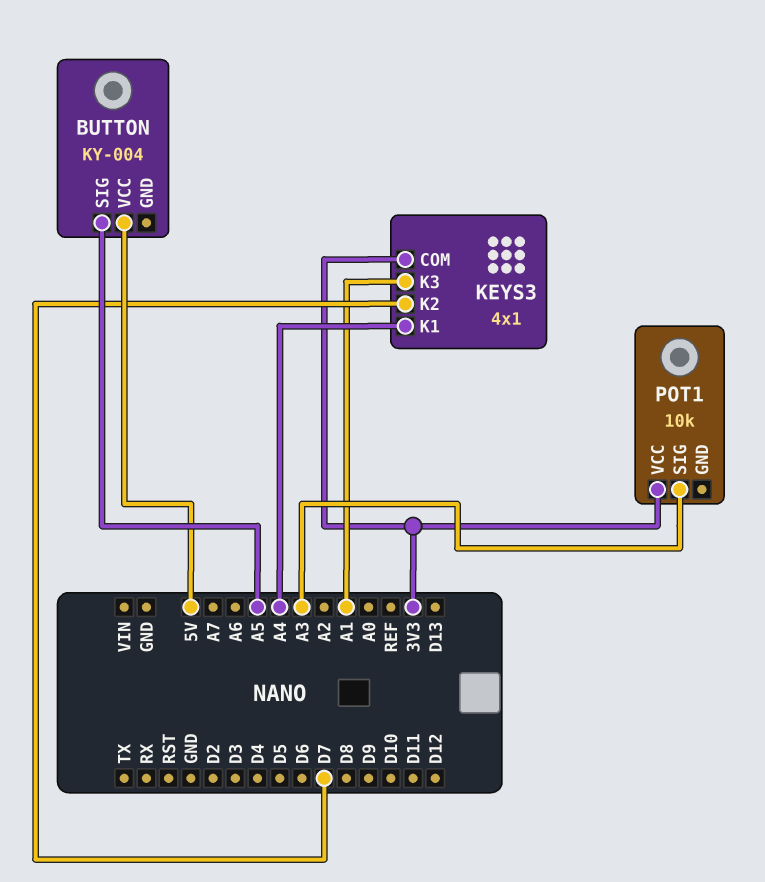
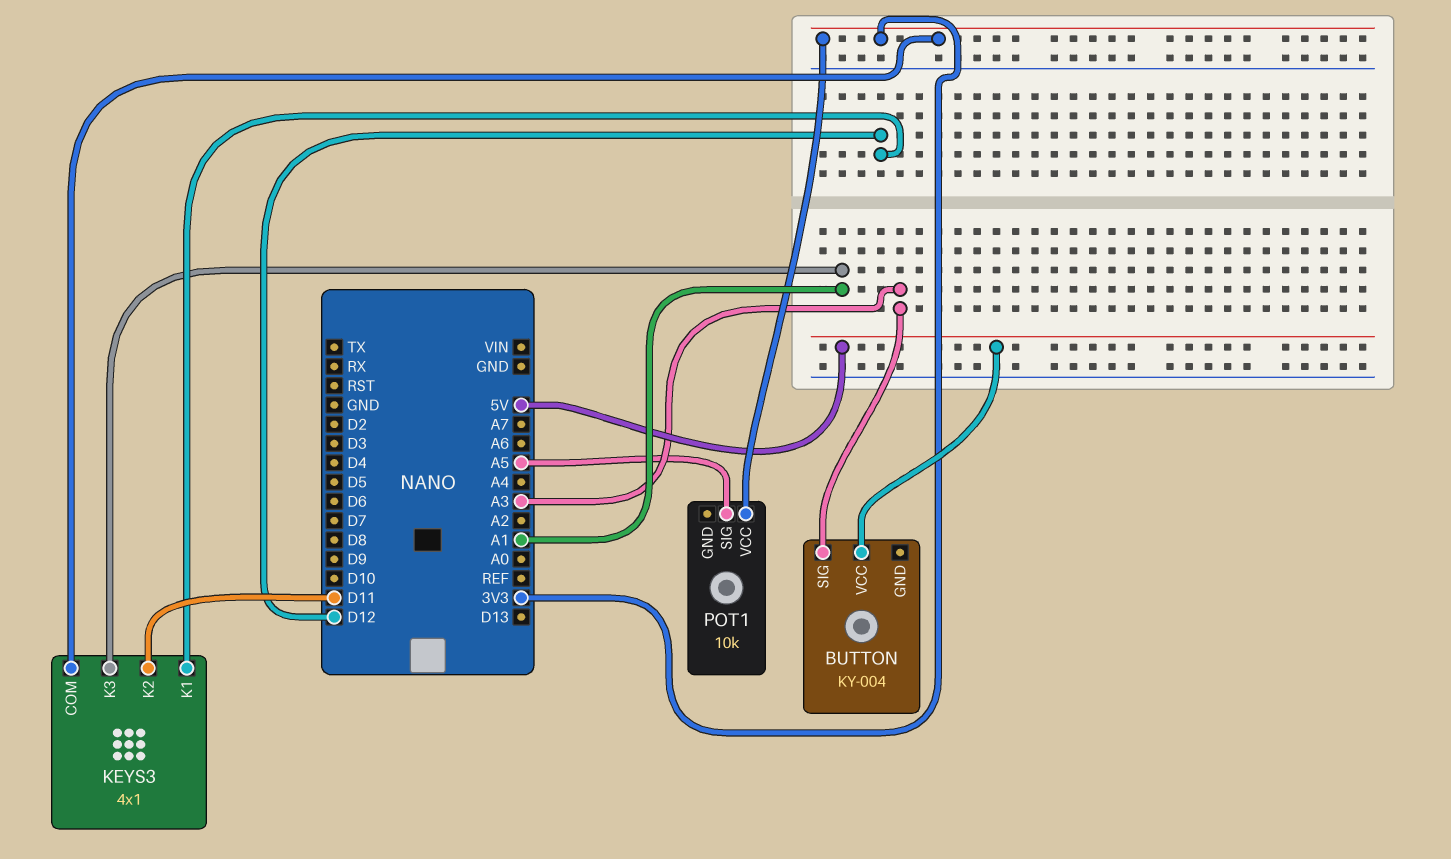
BUTTON pin SIG: A5 -> A3
KEYS3 pin K1: A4 -> D12
KEYS3 pin K2: D7 -> D11
POT1 pin SIG: A3 -> A5

